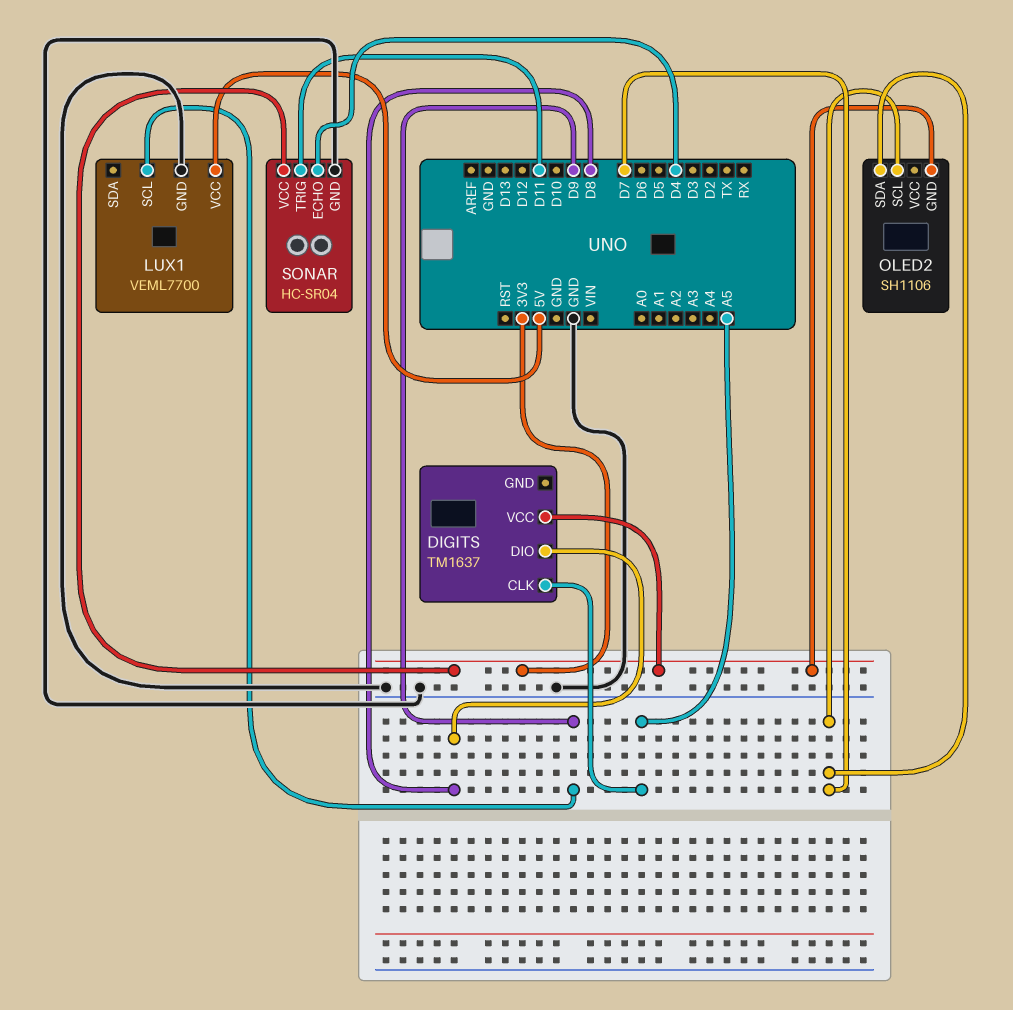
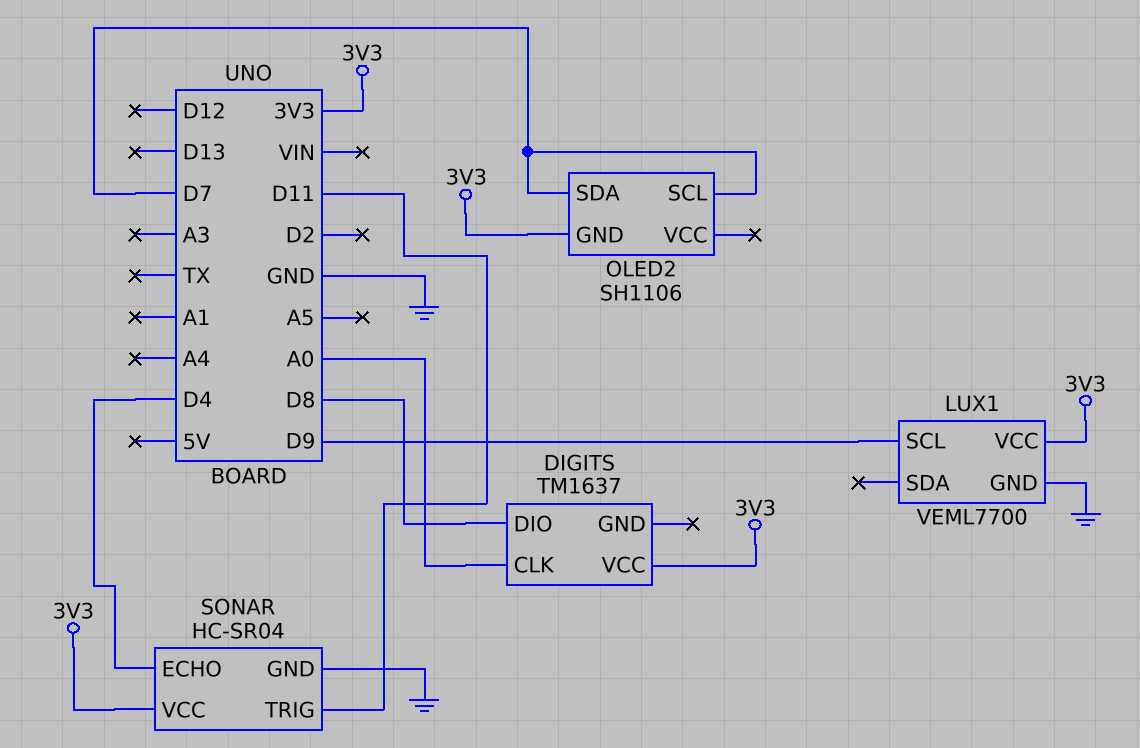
DIGITS pin CLK: A5 -> A0
LUX1 pin VCC: 5V -> 3V3

